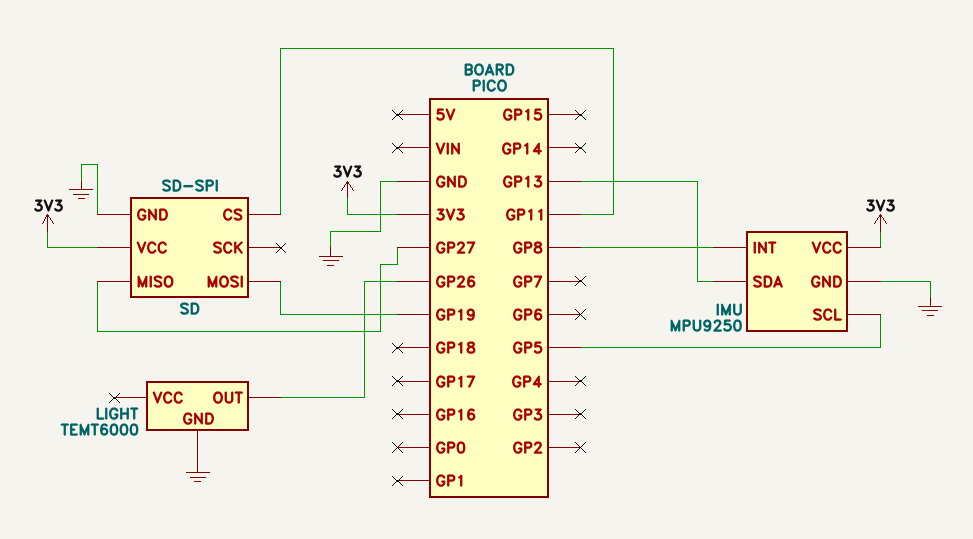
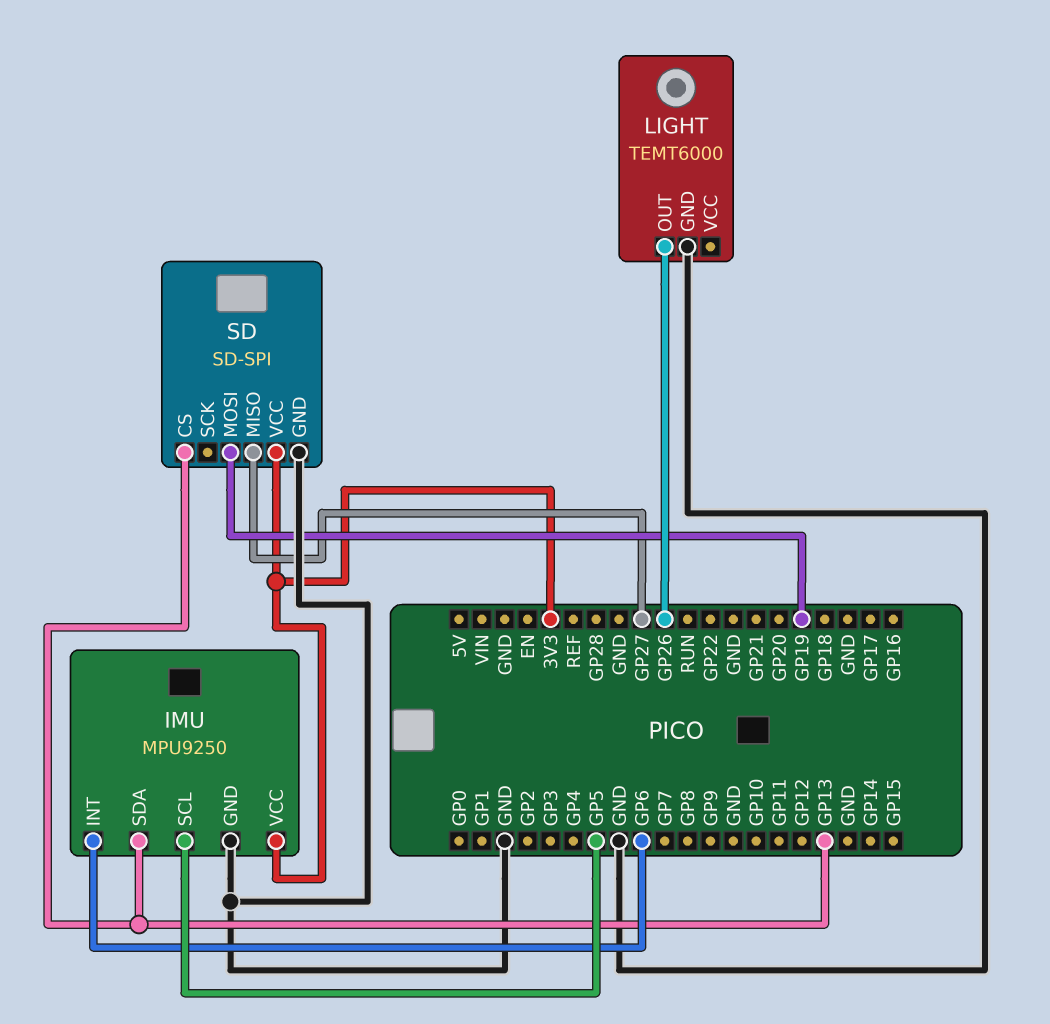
IMU pin INT: GP8 -> GP6
SD pin CS: GP11 -> GP13

